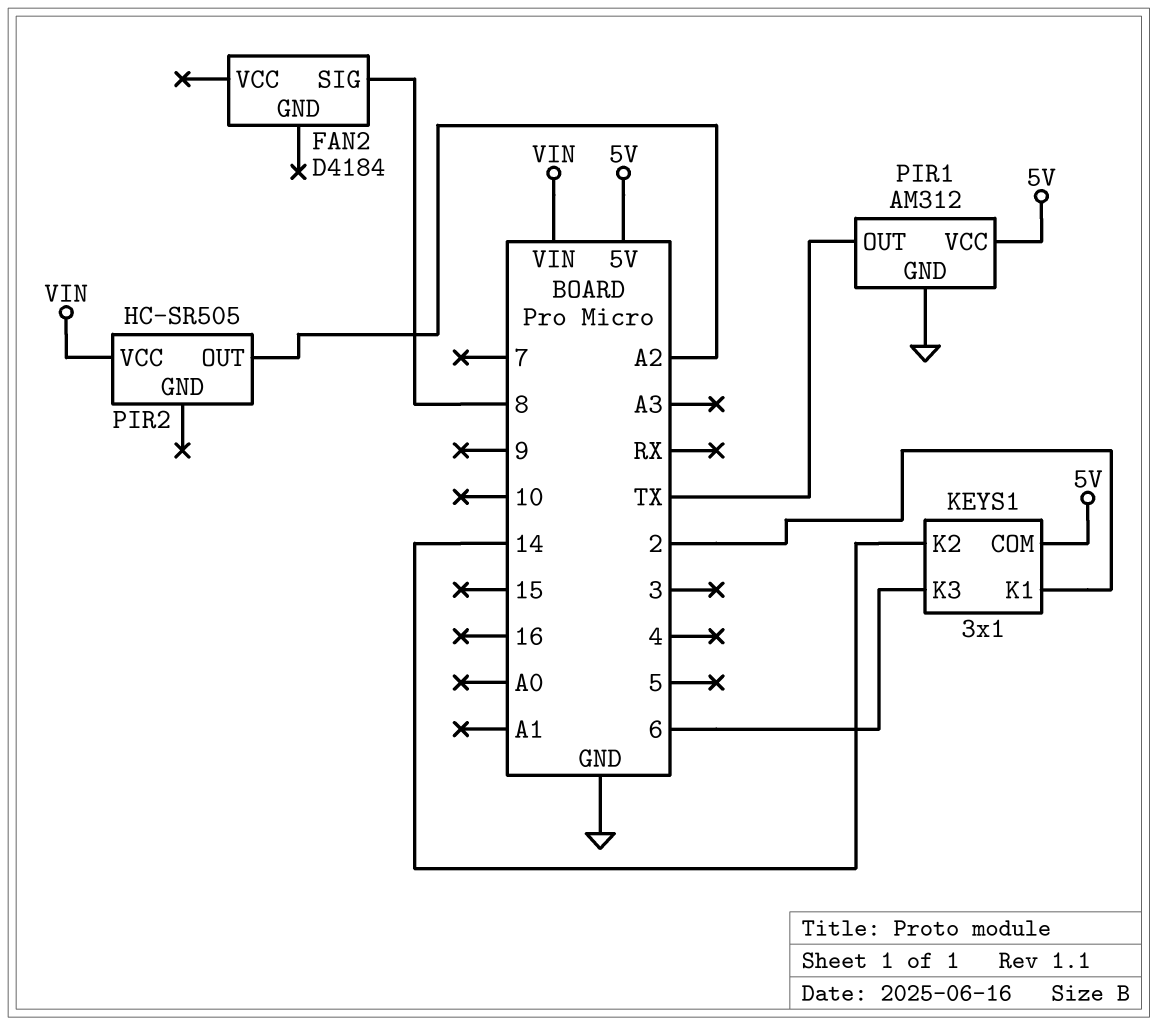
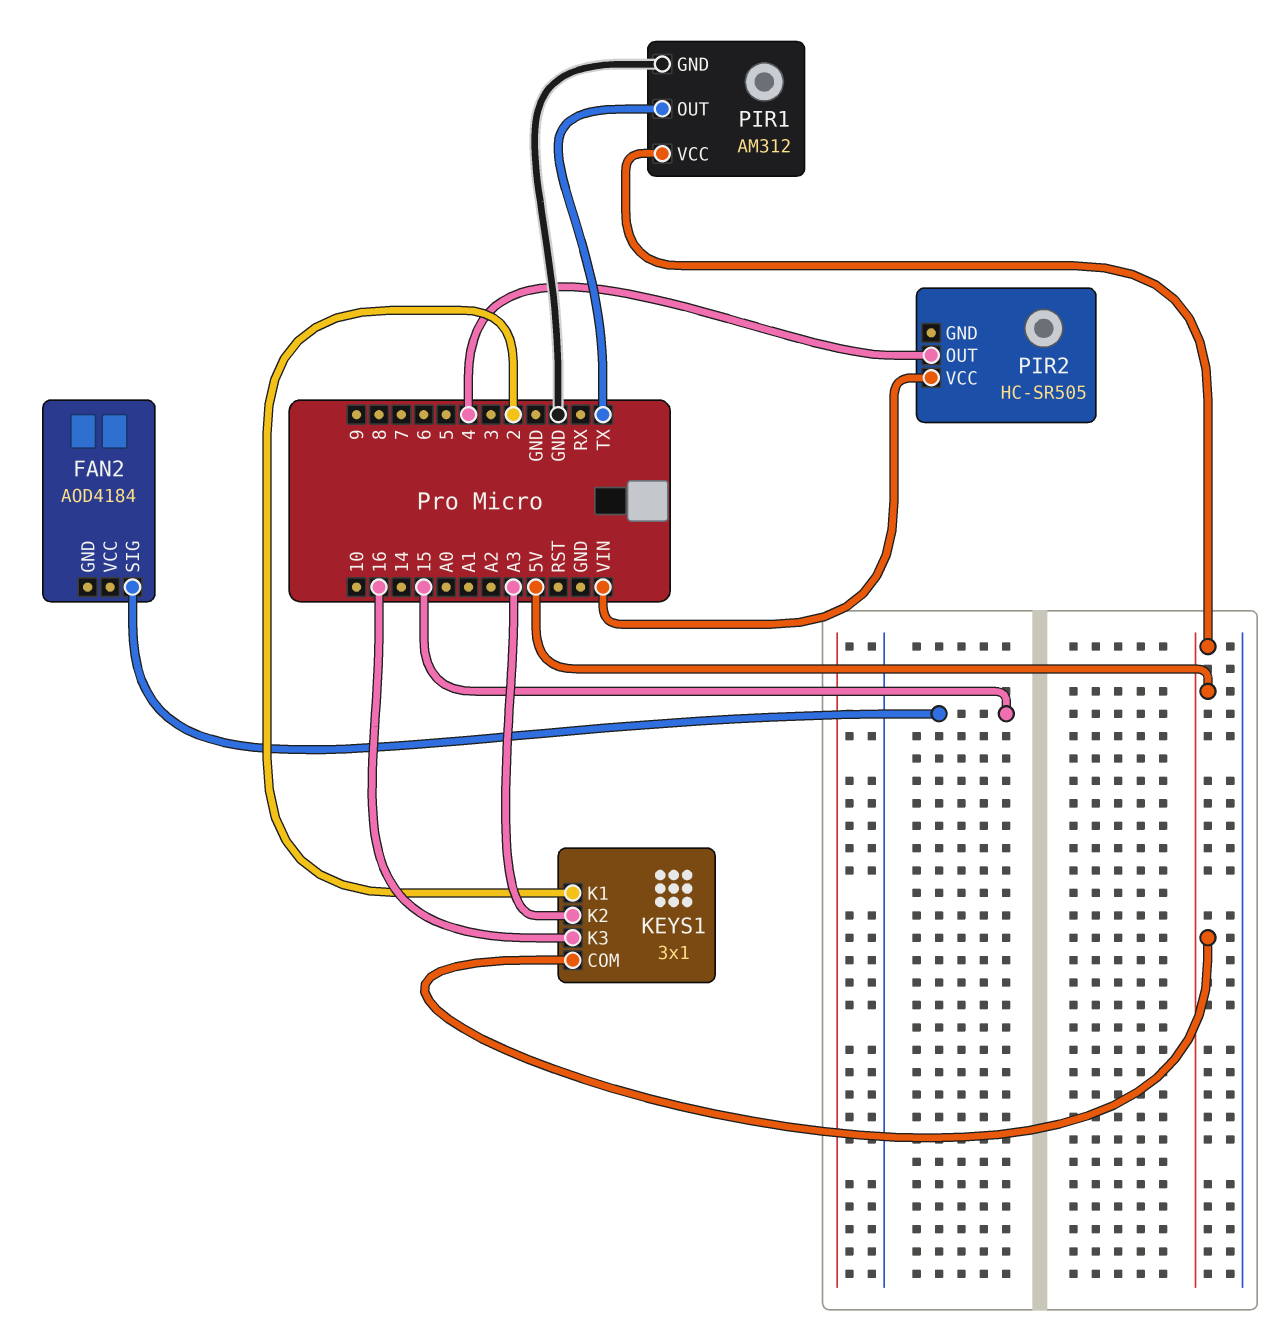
FAN2: D4184 -> AOD4184
FAN2 pin SIG: 8 -> 15
KEYS1 pin K2: 14 -> A3
KEYS1 pin K3: 6 -> 16
PIR2 pin OUT: A2 -> 4

